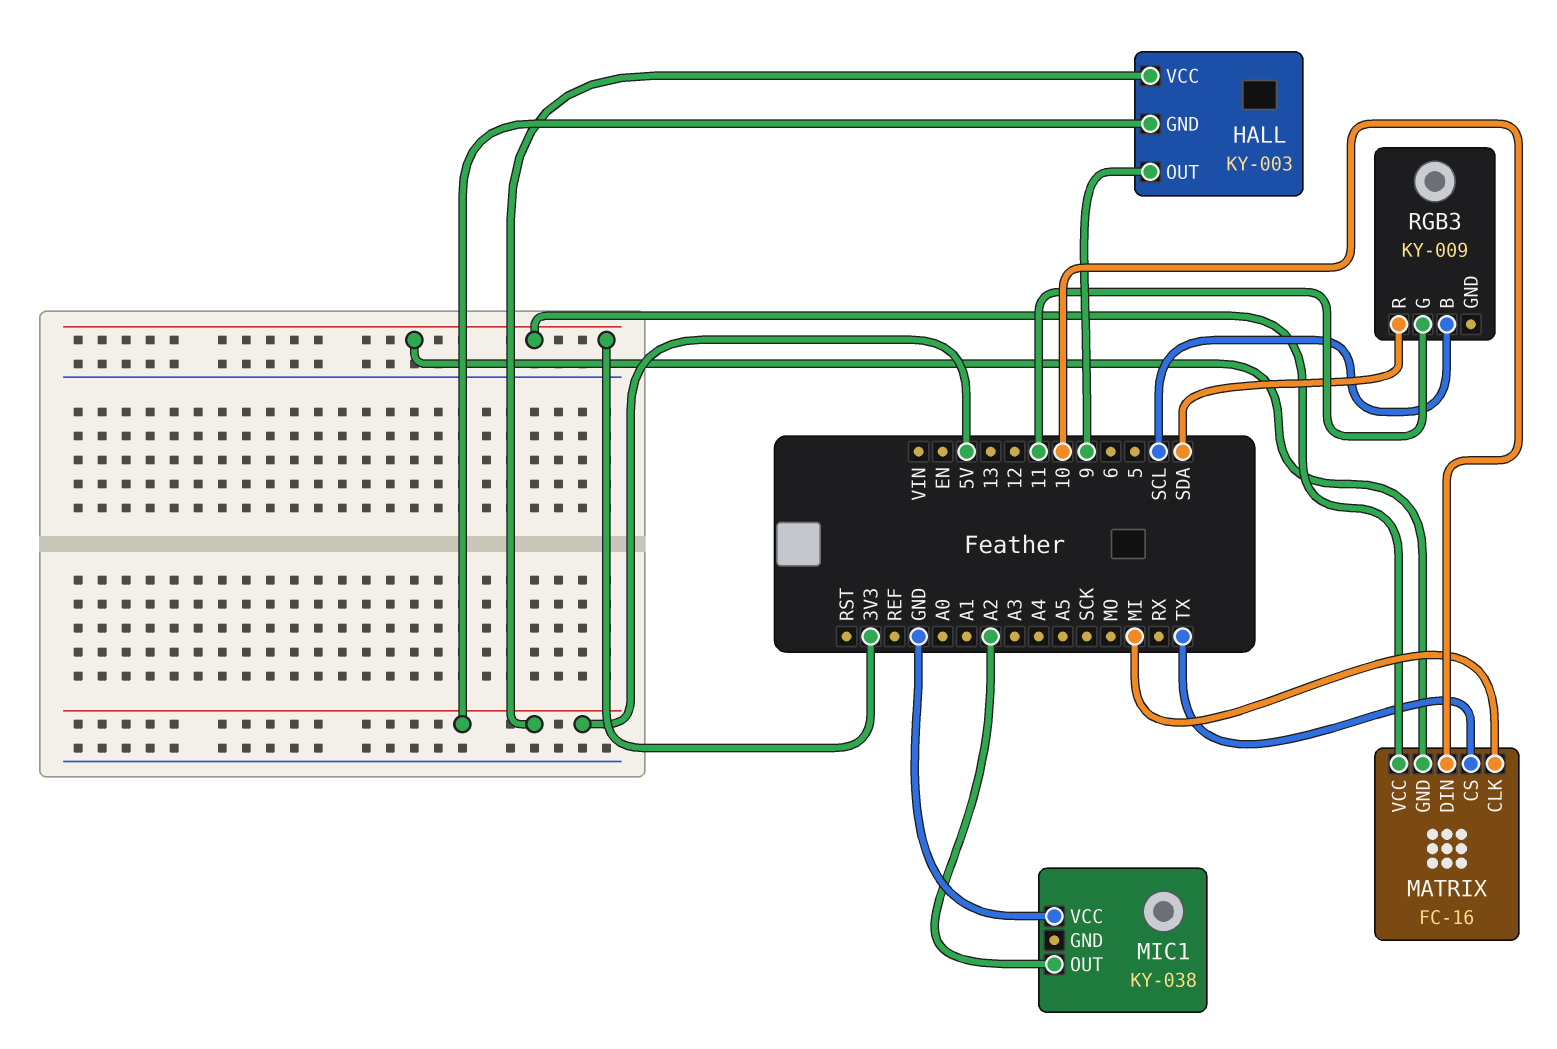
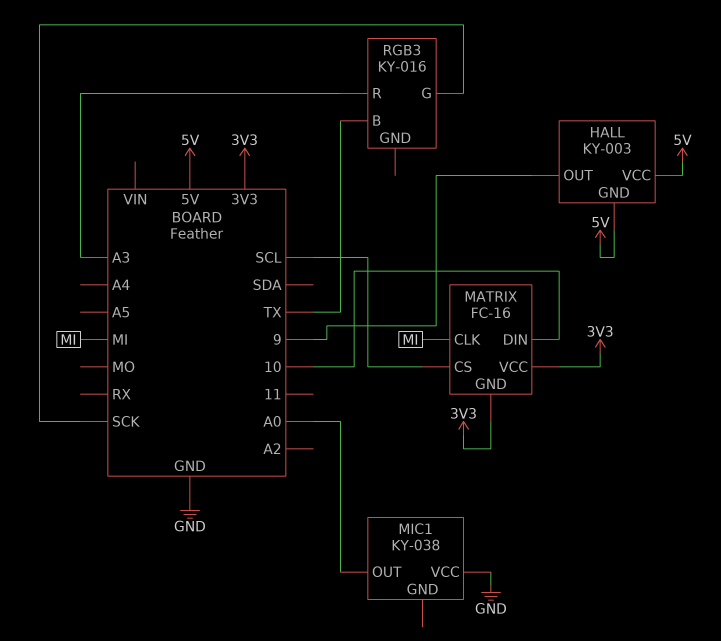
MATRIX pin CS: TX -> SCL
MIC1 pin OUT: A2 -> A0
RGB3: KY-009 -> KY-016
RGB3 pin B: SCL -> TX
RGB3 pin G: 11 -> SCK
RGB3 pin R: SDA -> A3

